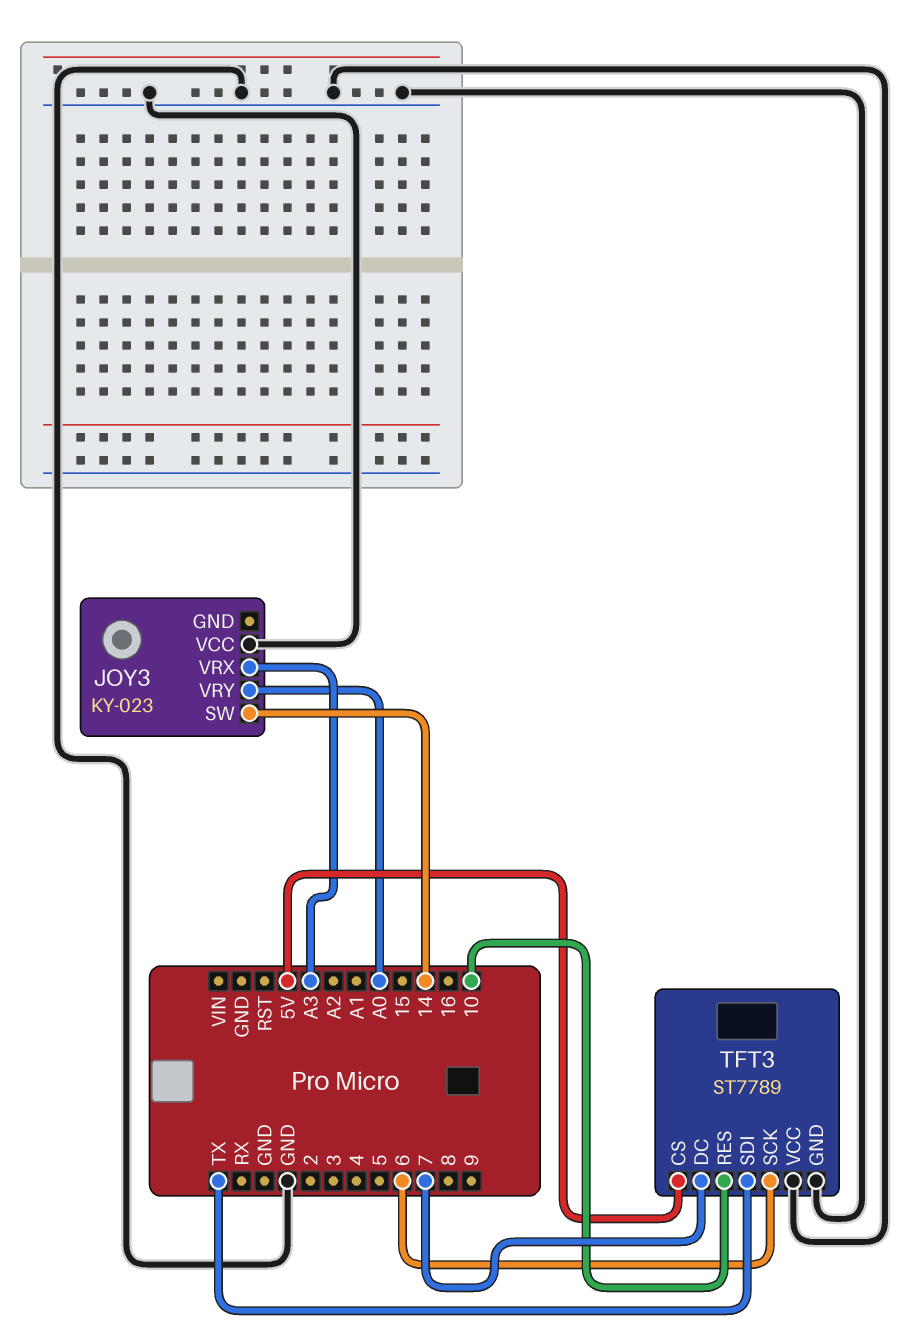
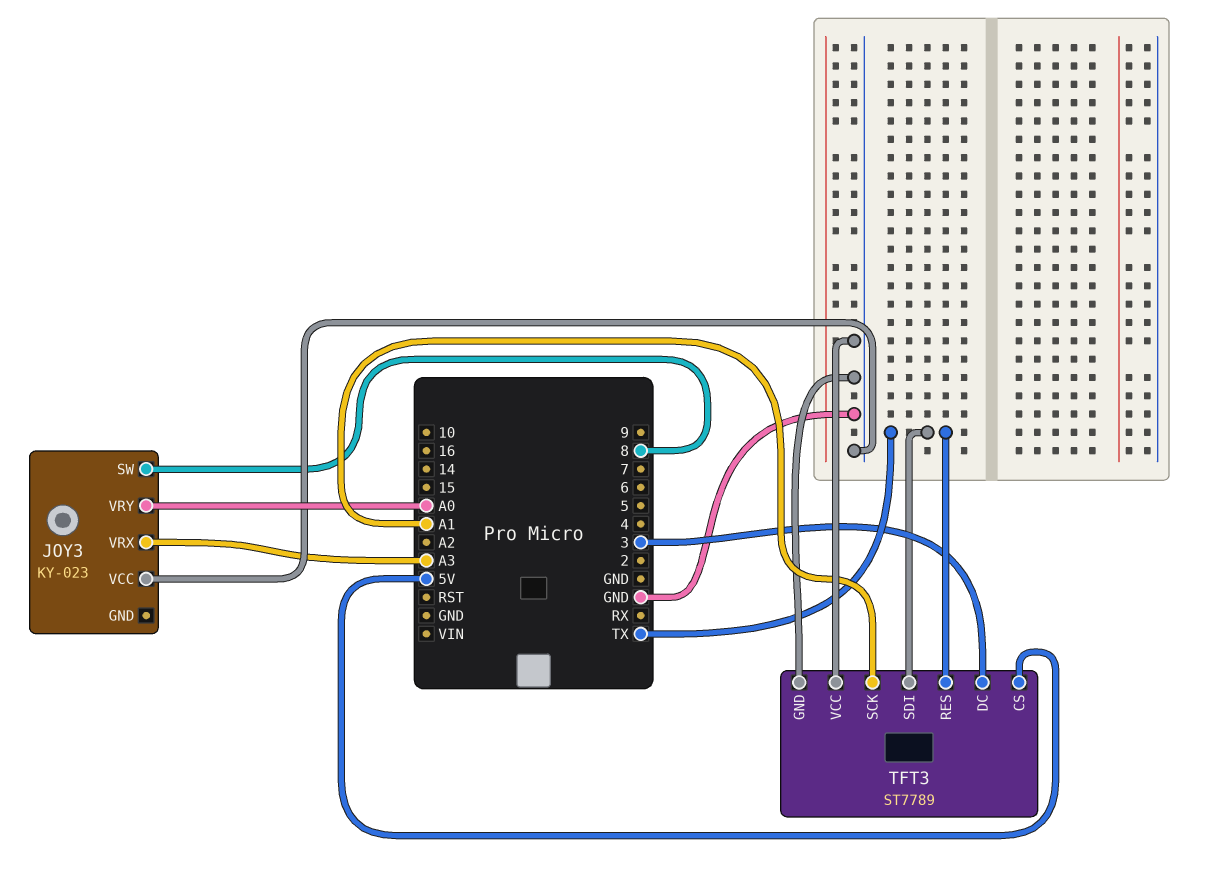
JOY3 pin SW: 14 -> 8
TFT3 pin DC: 7 -> 3
TFT3 pin RES: 10 -> TX
TFT3 pin SCK: 6 -> A1

